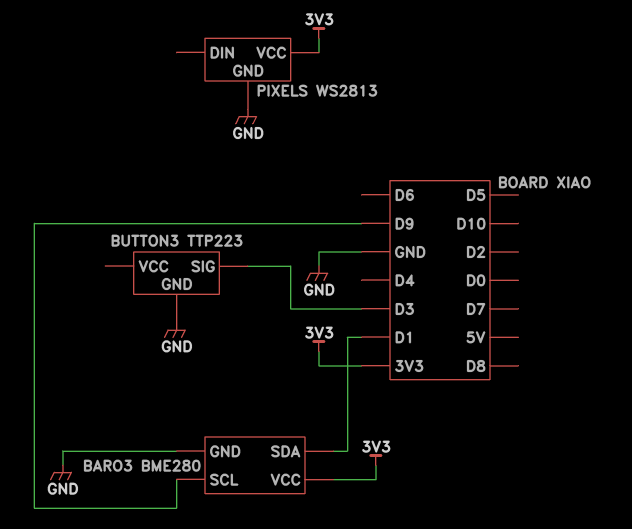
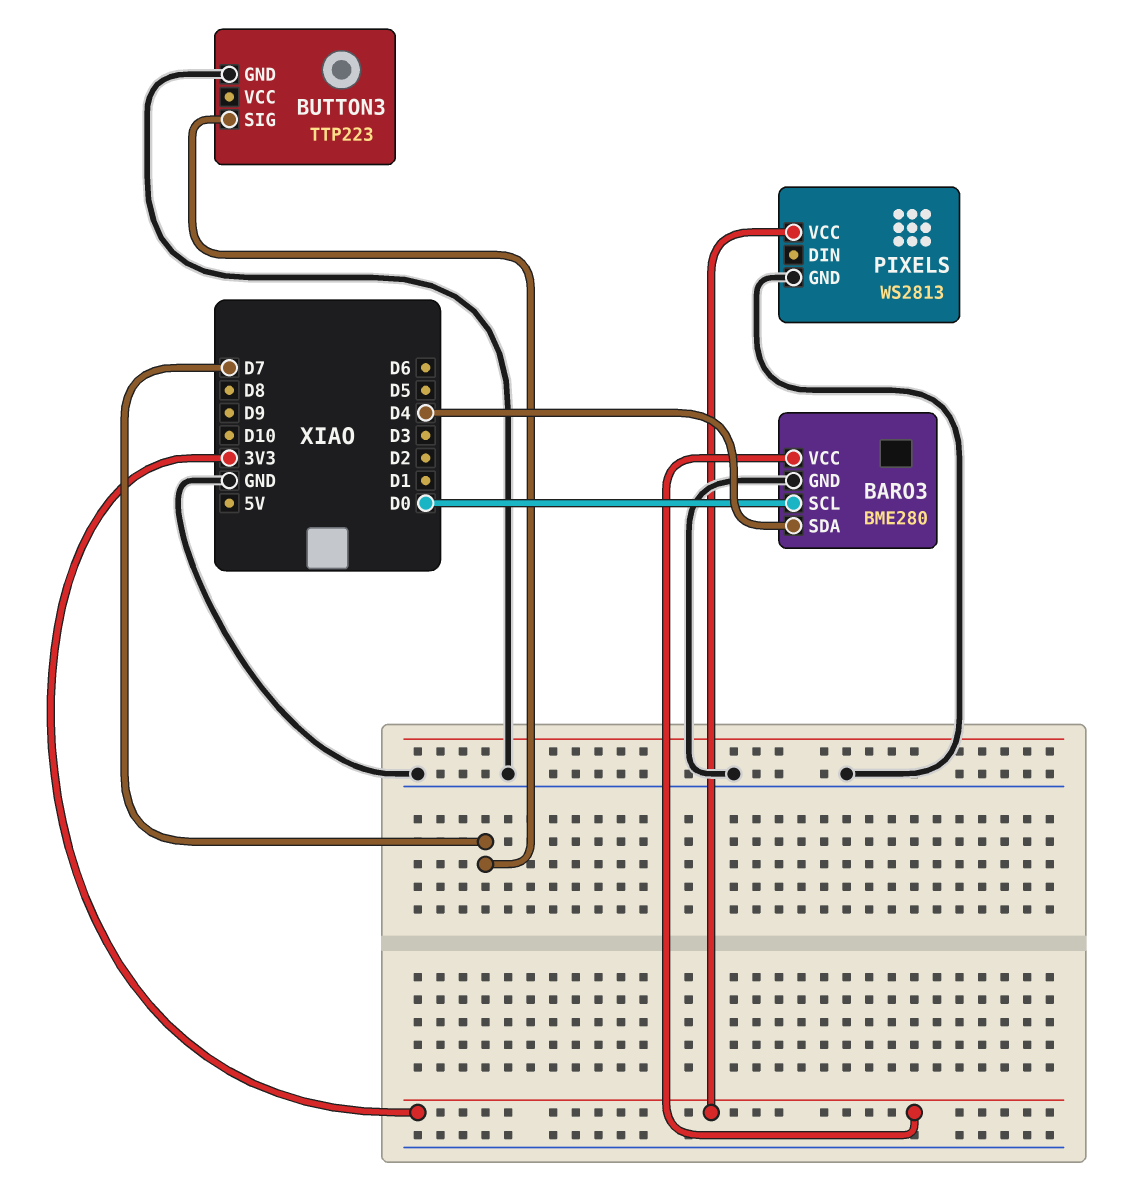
BARO3 pin SCL: D9 -> D0
BARO3 pin SDA: D1 -> D4
BUTTON3 pin SIG: D3 -> D7

